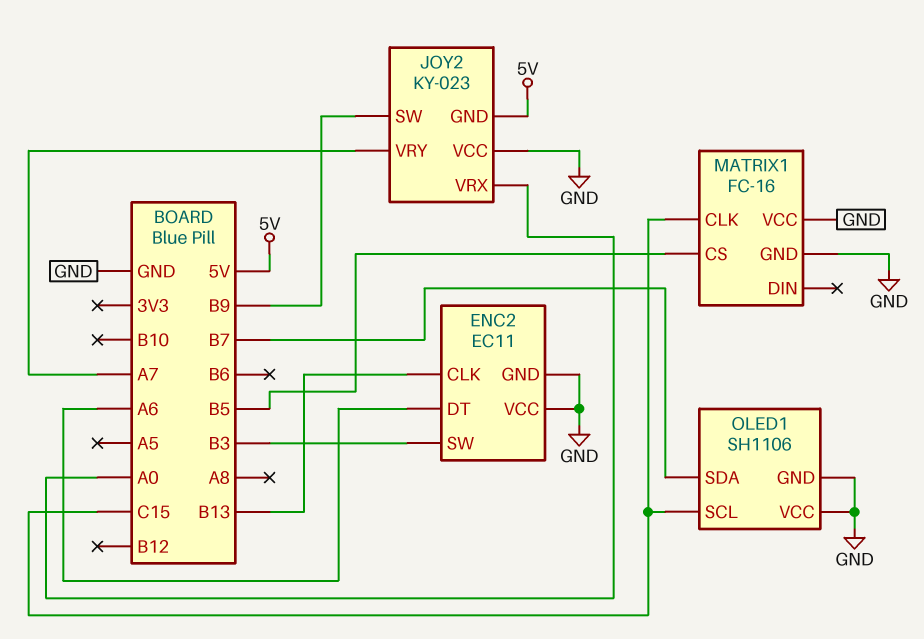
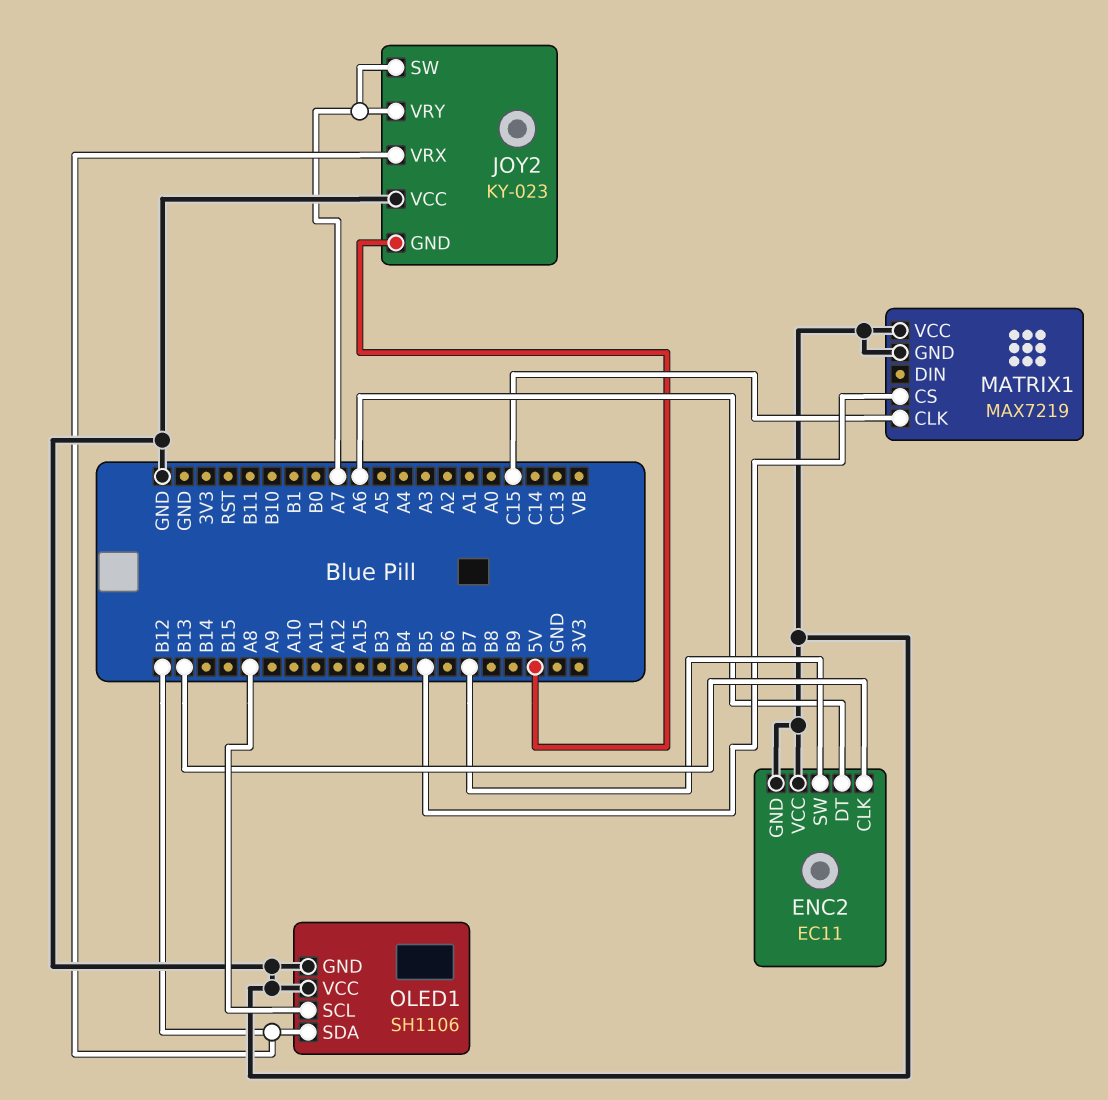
ENC2 pin SW: B3 -> B7
JOY2 pin SW: B9 -> A7
JOY2 pin VRX: A0 -> B12
MATRIX1: FC-16 -> MAX7219
OLED1 pin SCL: C15 -> A8
OLED1 pin SDA: B7 -> B12

